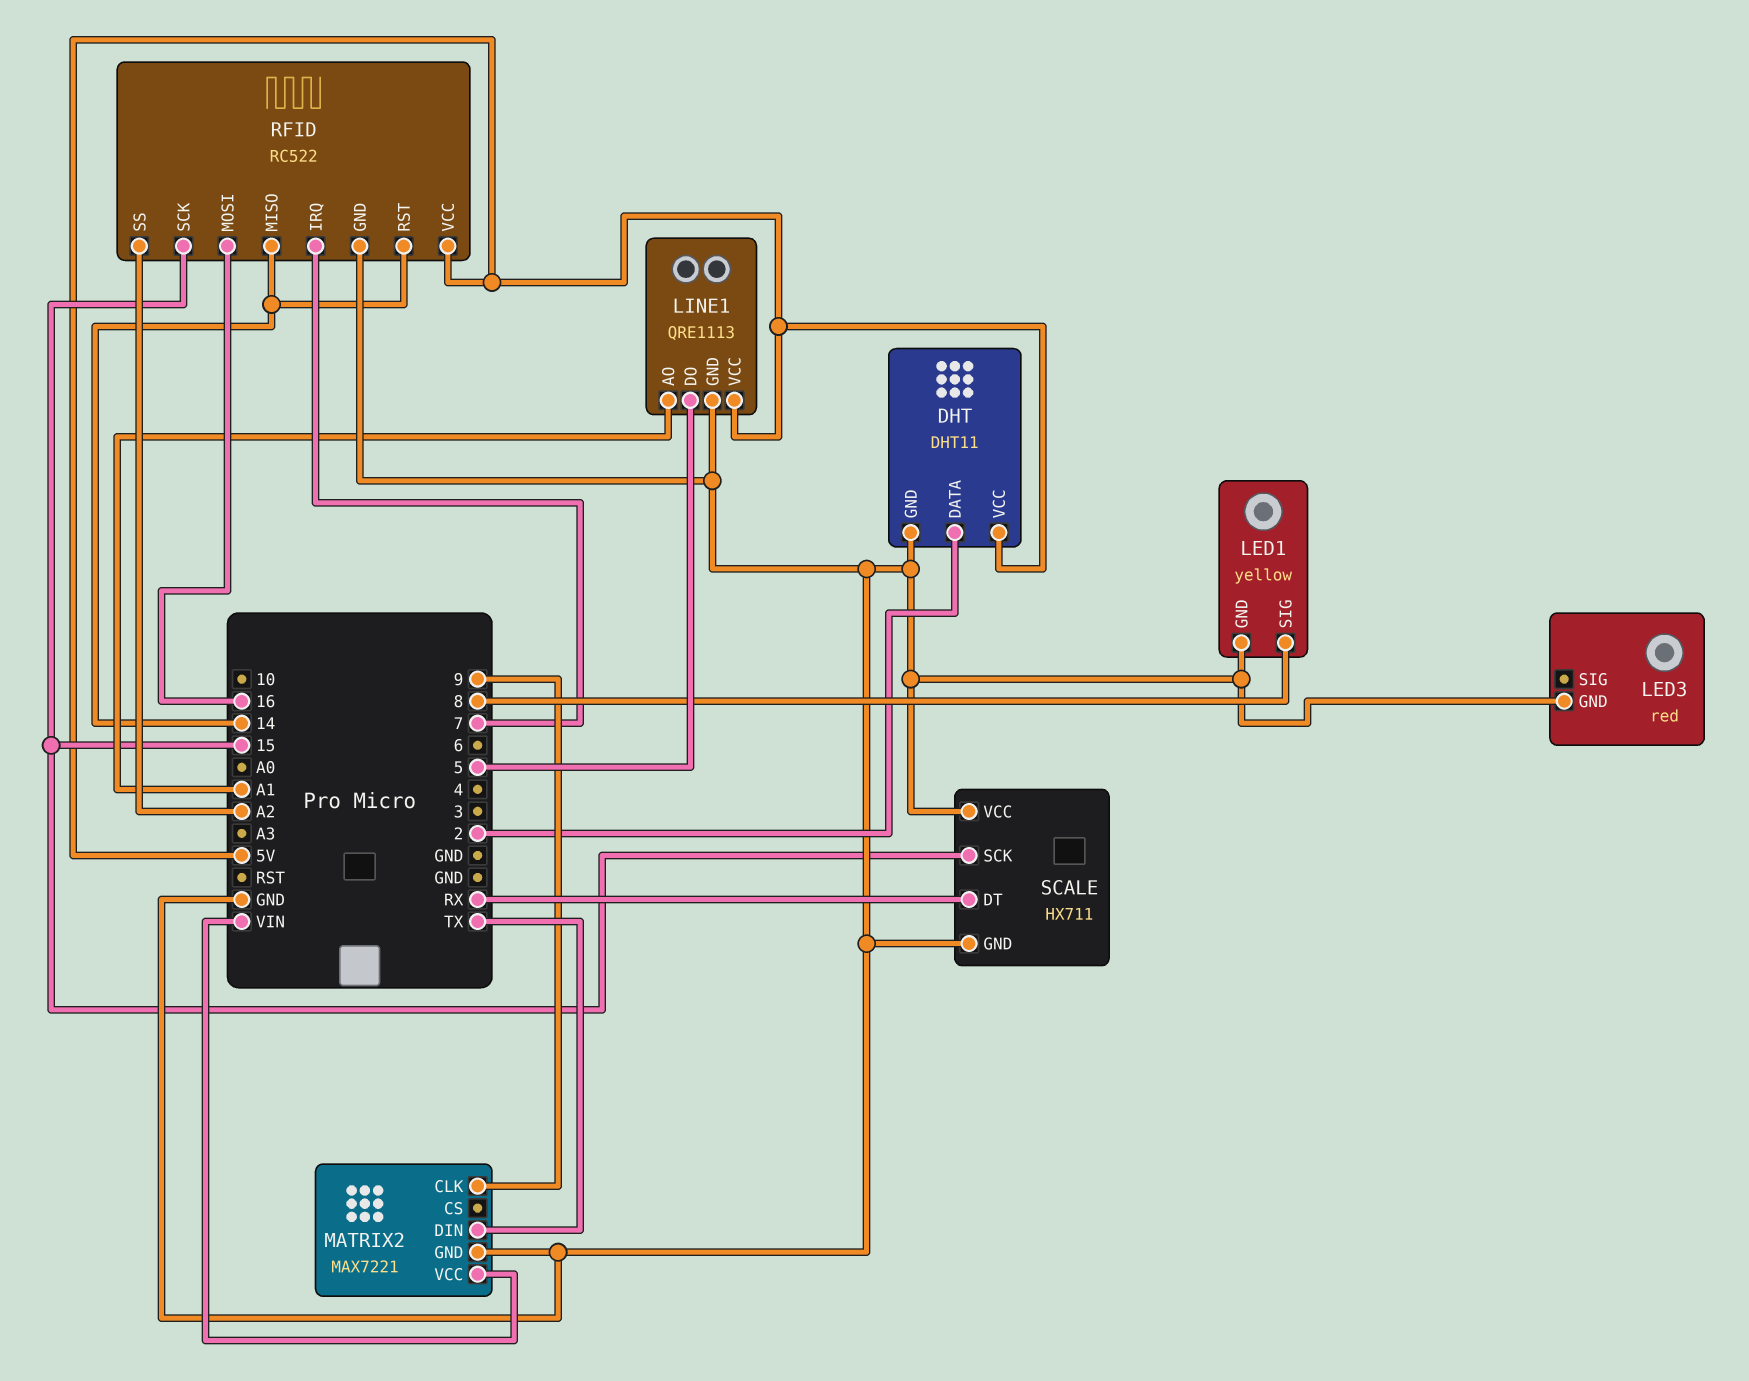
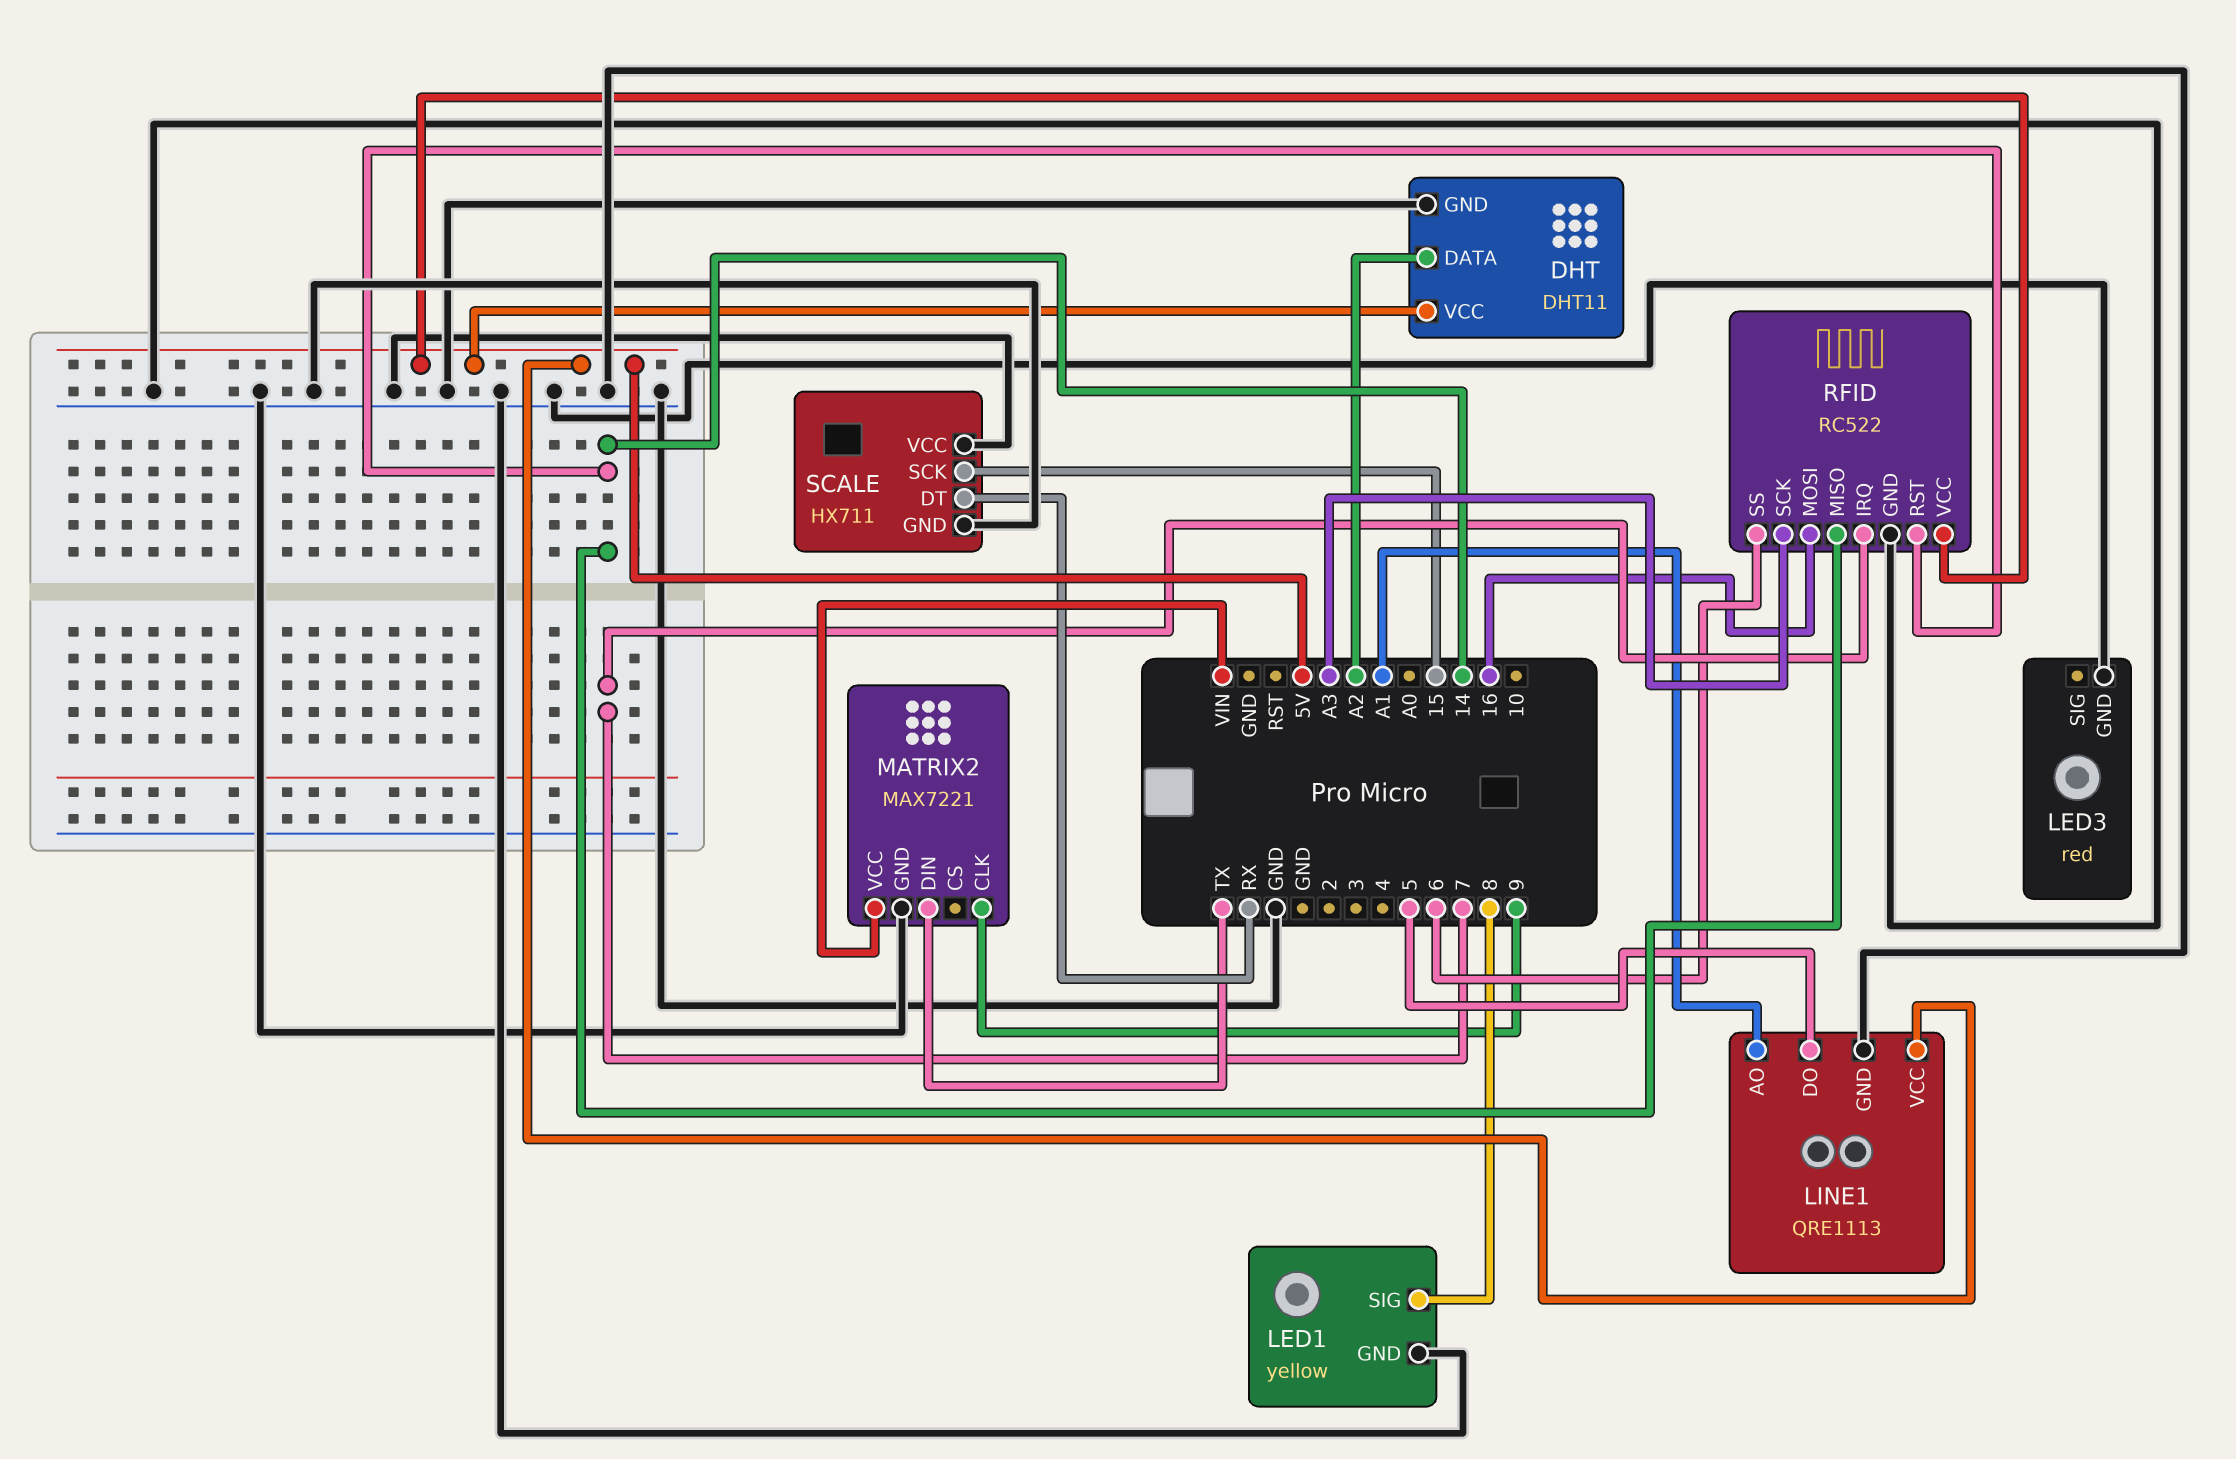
DHT pin DATA: 2 -> A2
RFID pin SCK: 15 -> A3
RFID pin SS: A2 -> 6

